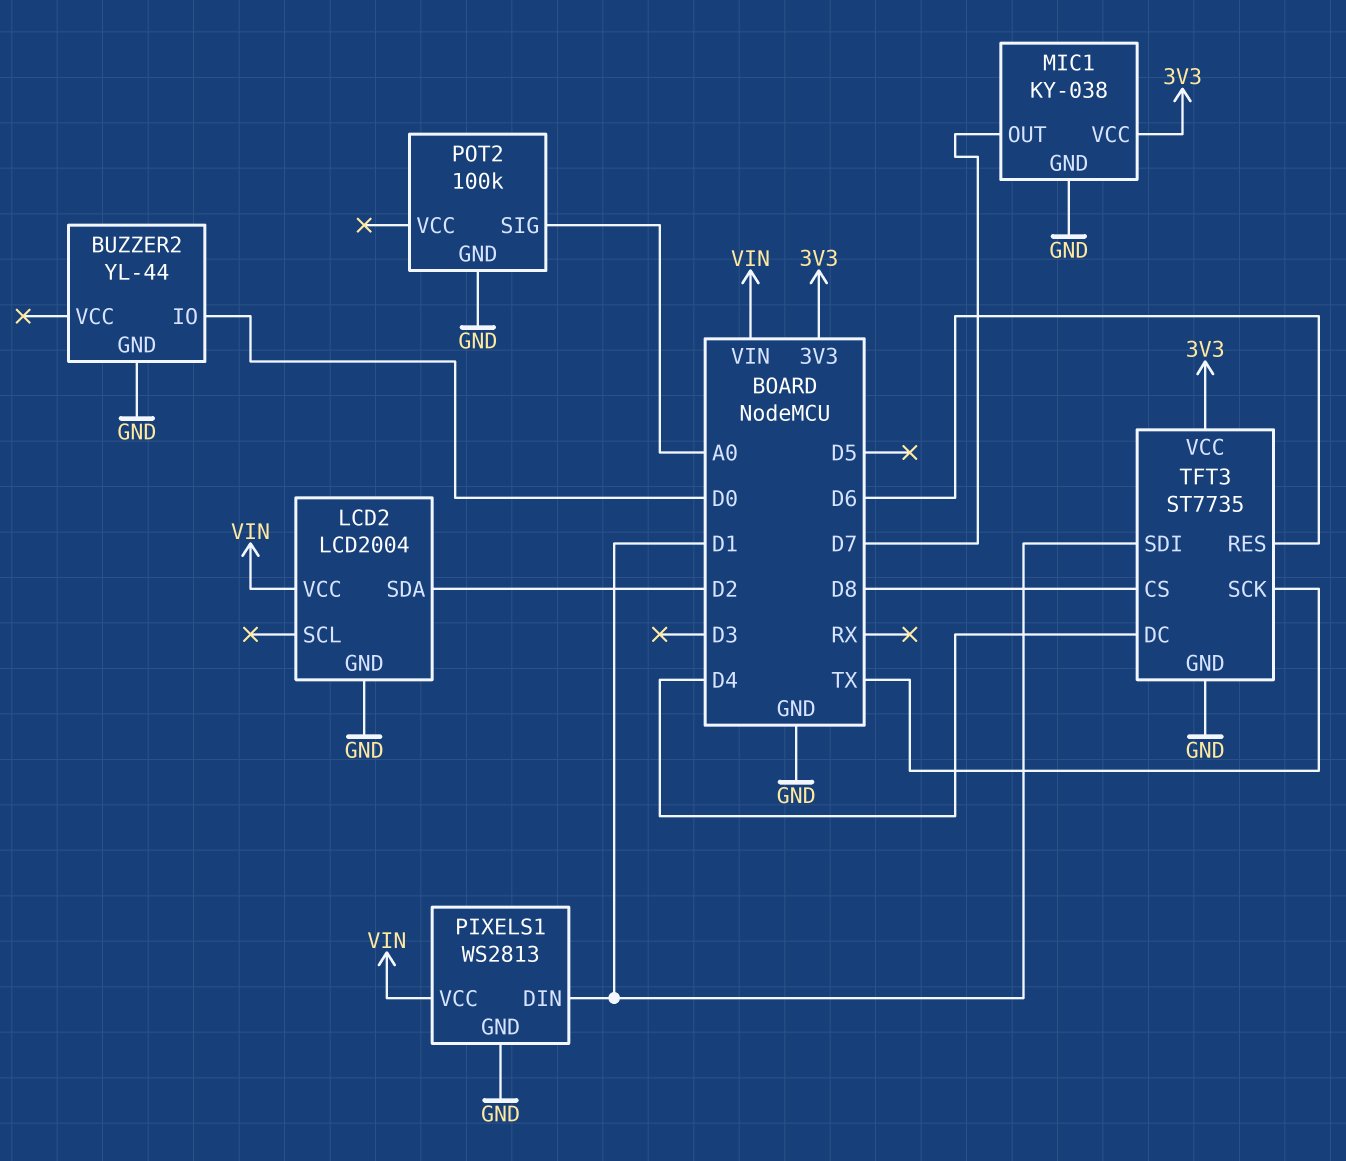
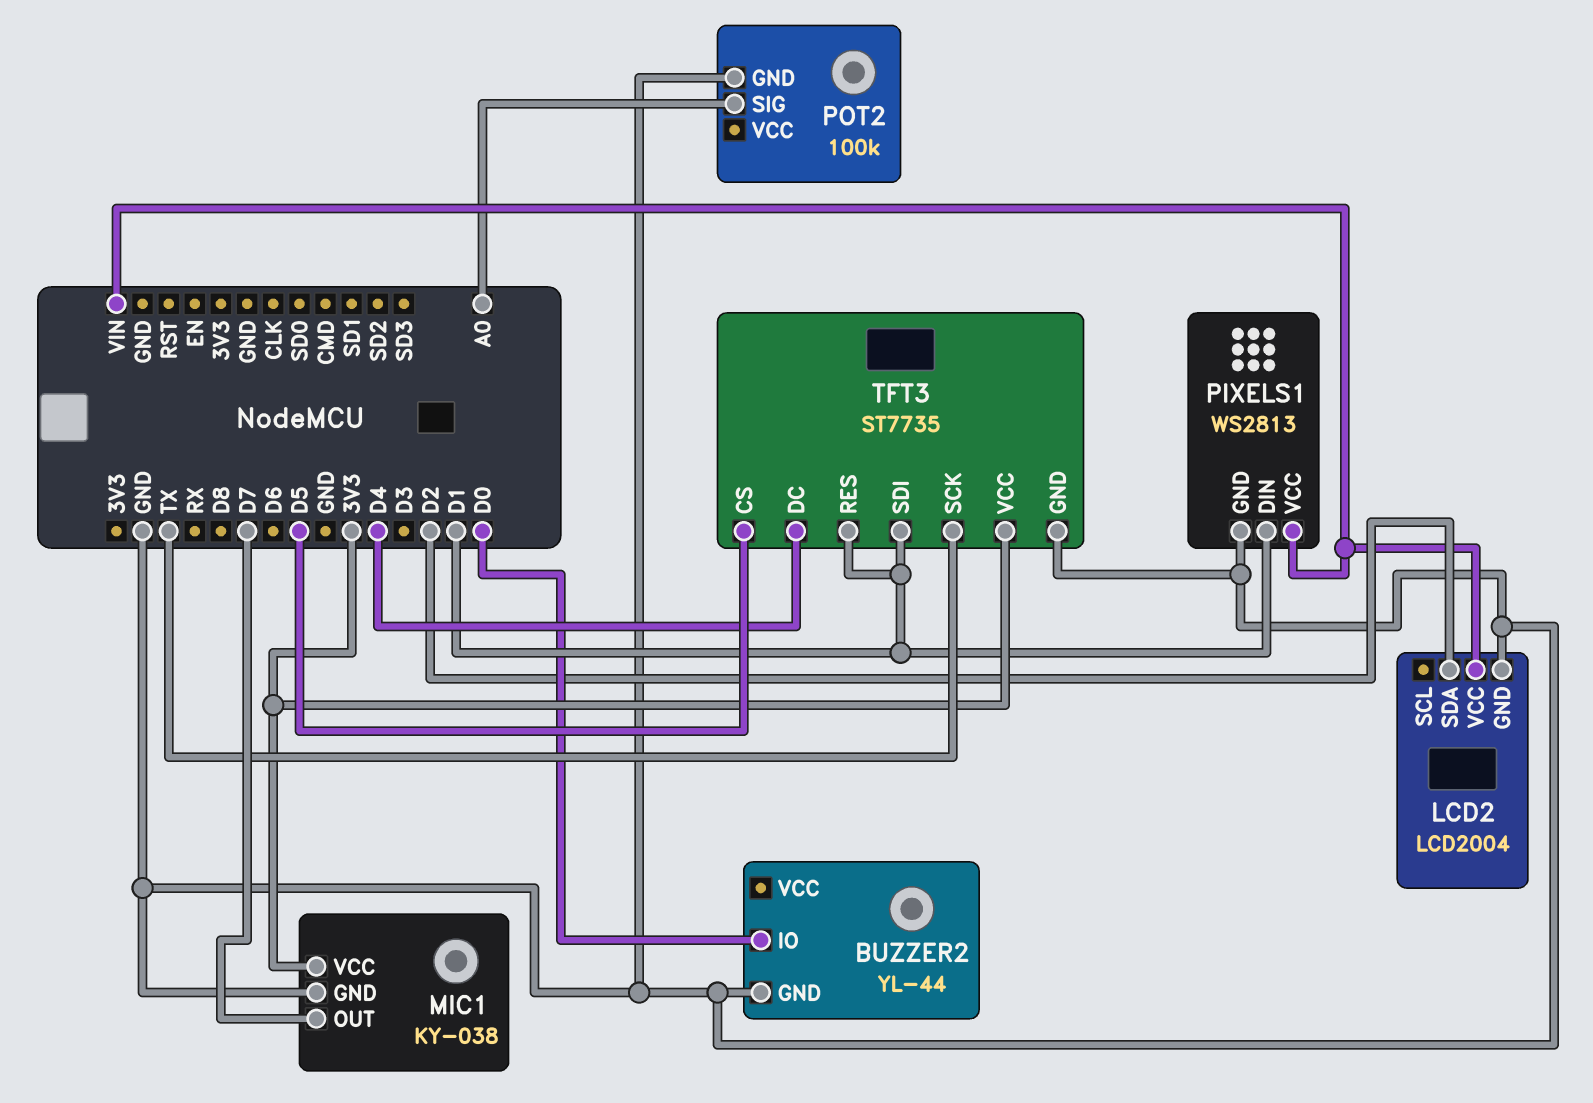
TFT3 pin CS: D8 -> D5
TFT3 pin RES: D6 -> D1

